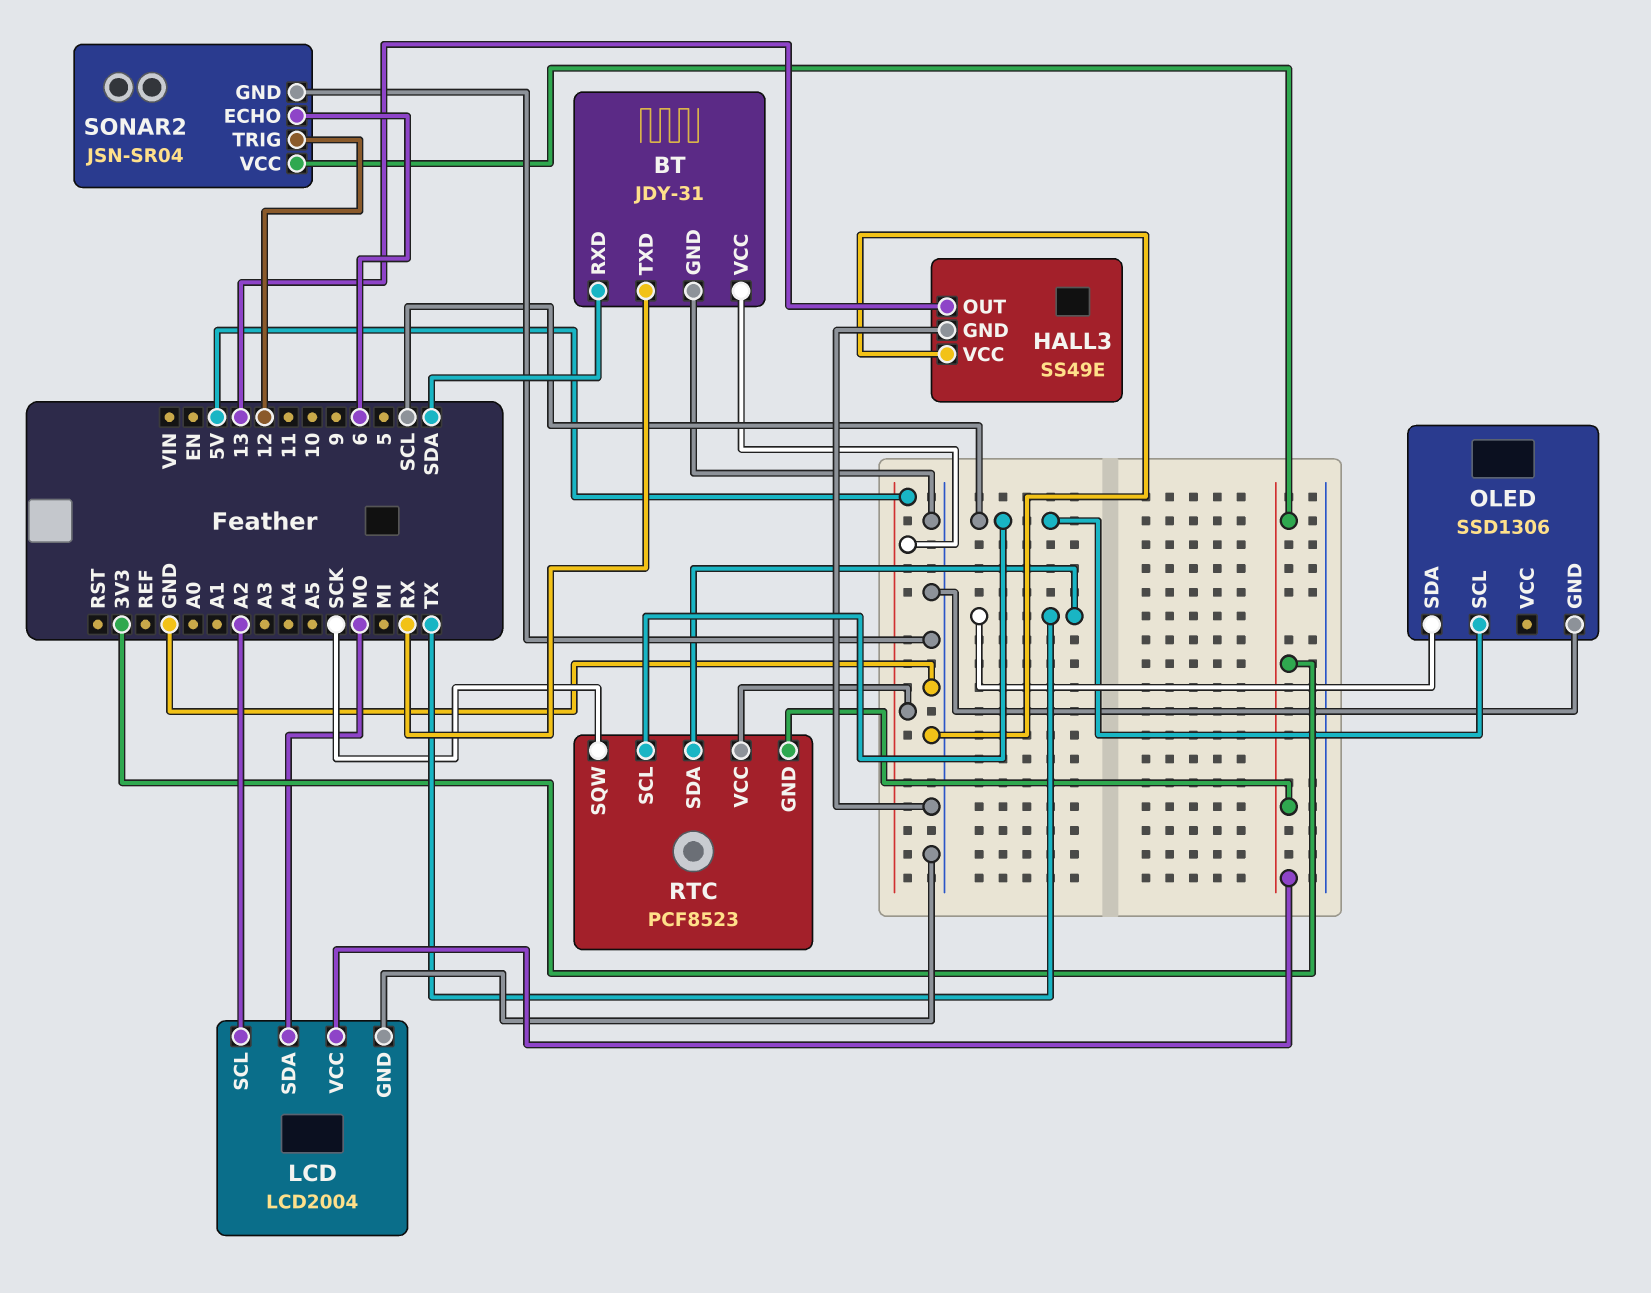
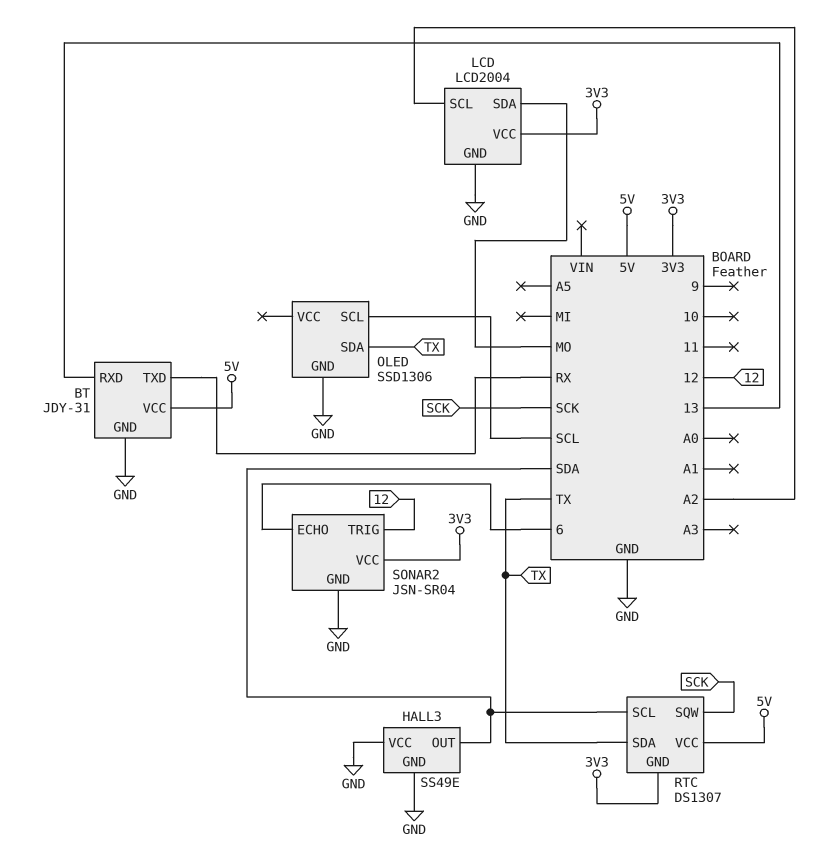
BT pin RXD: SDA -> 13
HALL3 pin OUT: 13 -> SDA
RTC: PCF8523 -> DS1307
RTC pin SCL: SCL -> SDA

